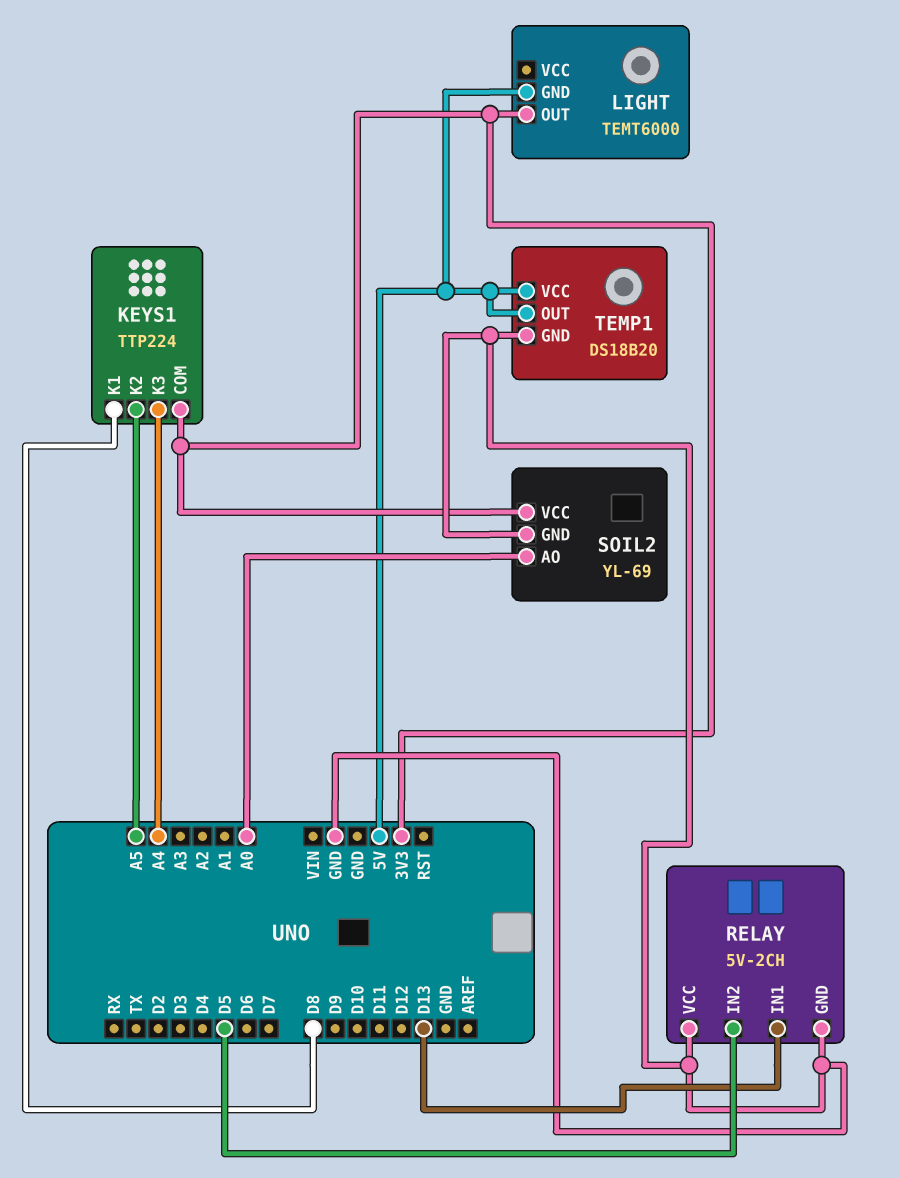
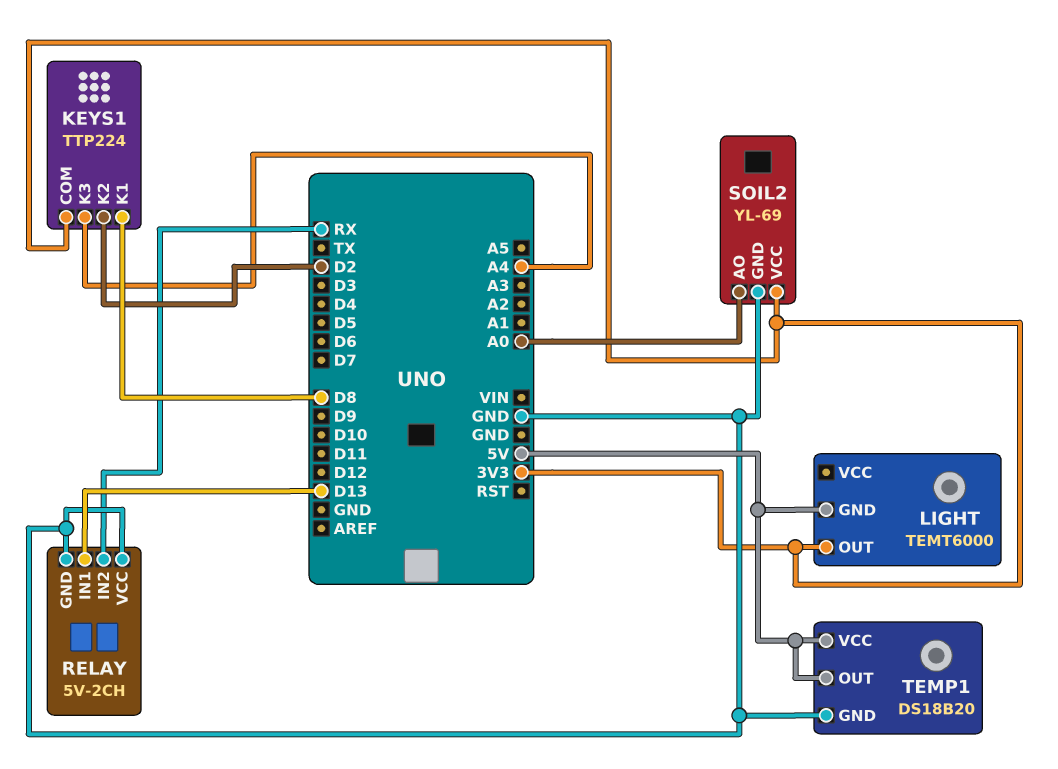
KEYS1 pin K2: A5 -> D2
RELAY pin IN2: D5 -> RX

